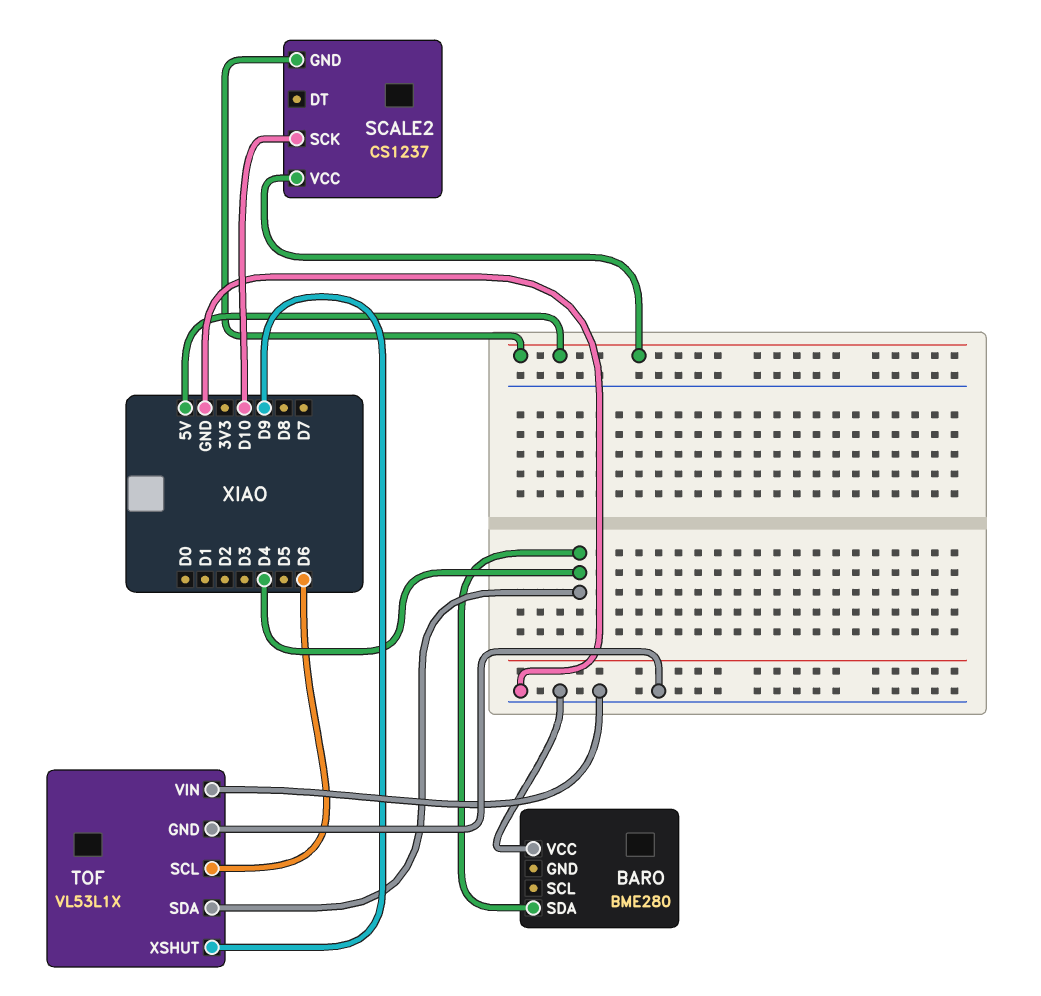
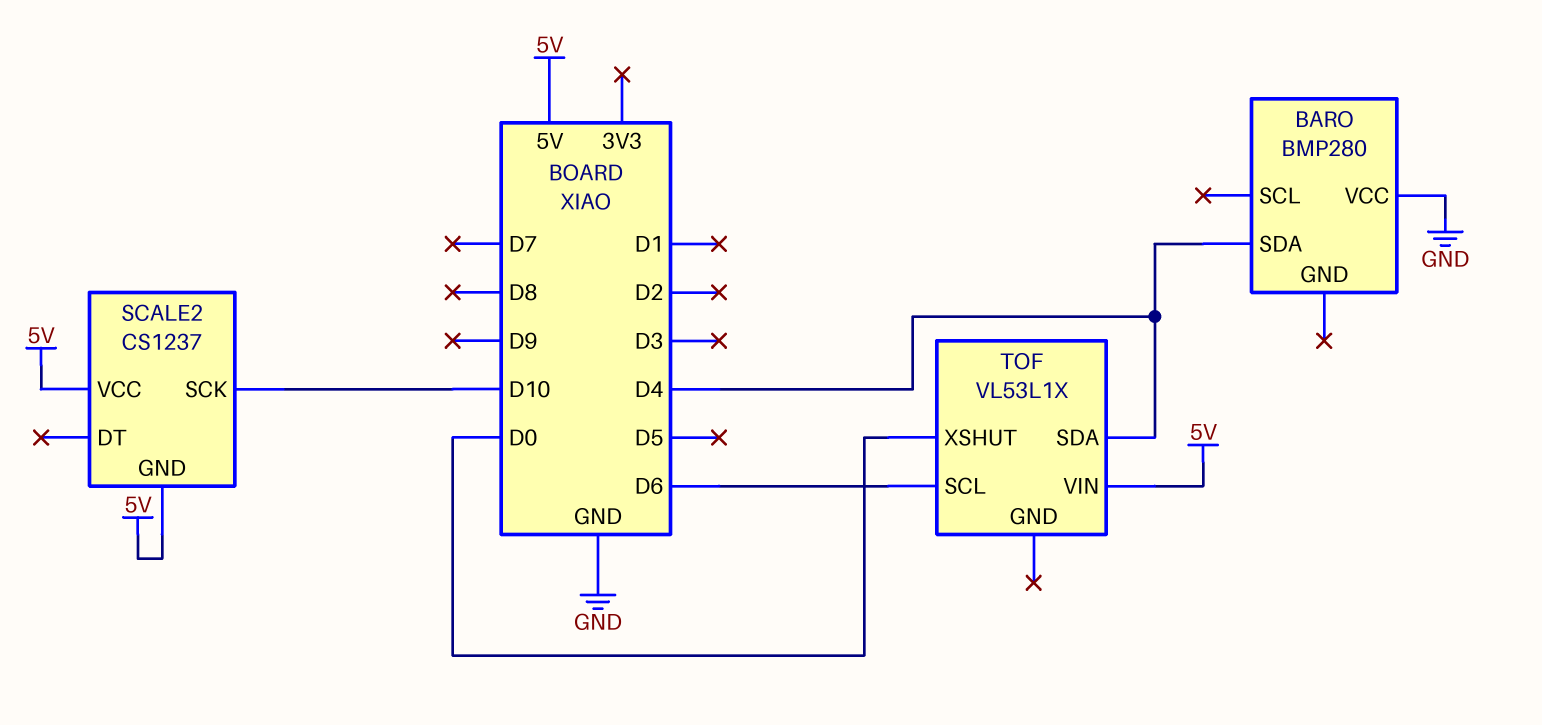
BARO: BME280 -> BMP280
TOF pin GND: GND -> none
TOF pin VIN: GND -> 5V
TOF pin XSHUT: D9 -> D0

